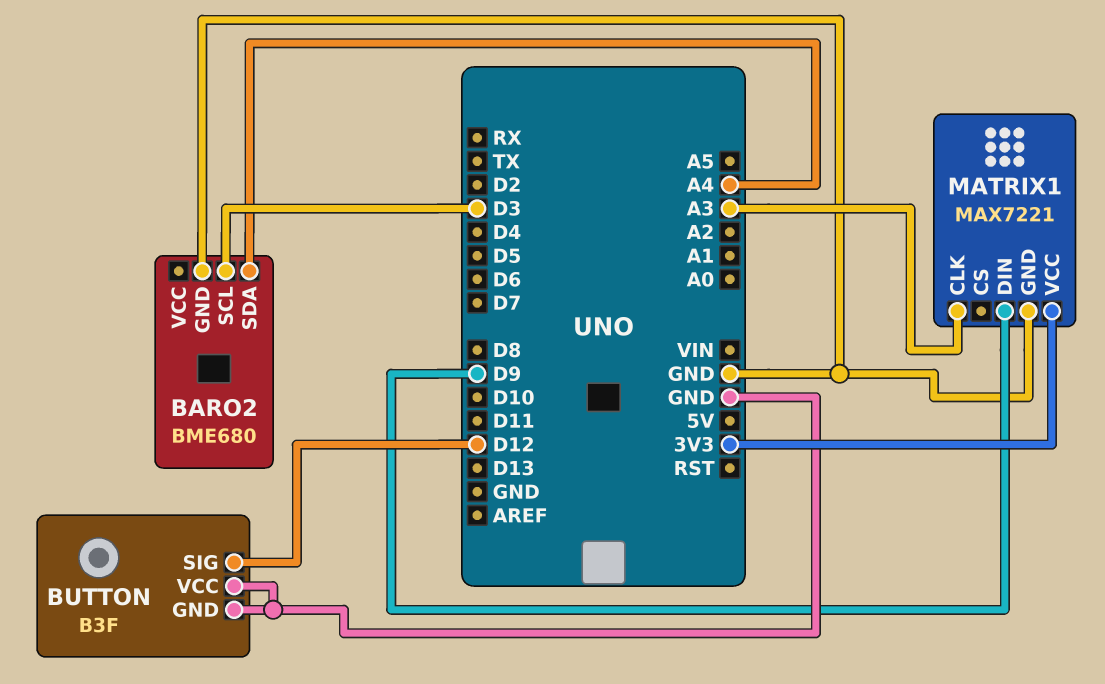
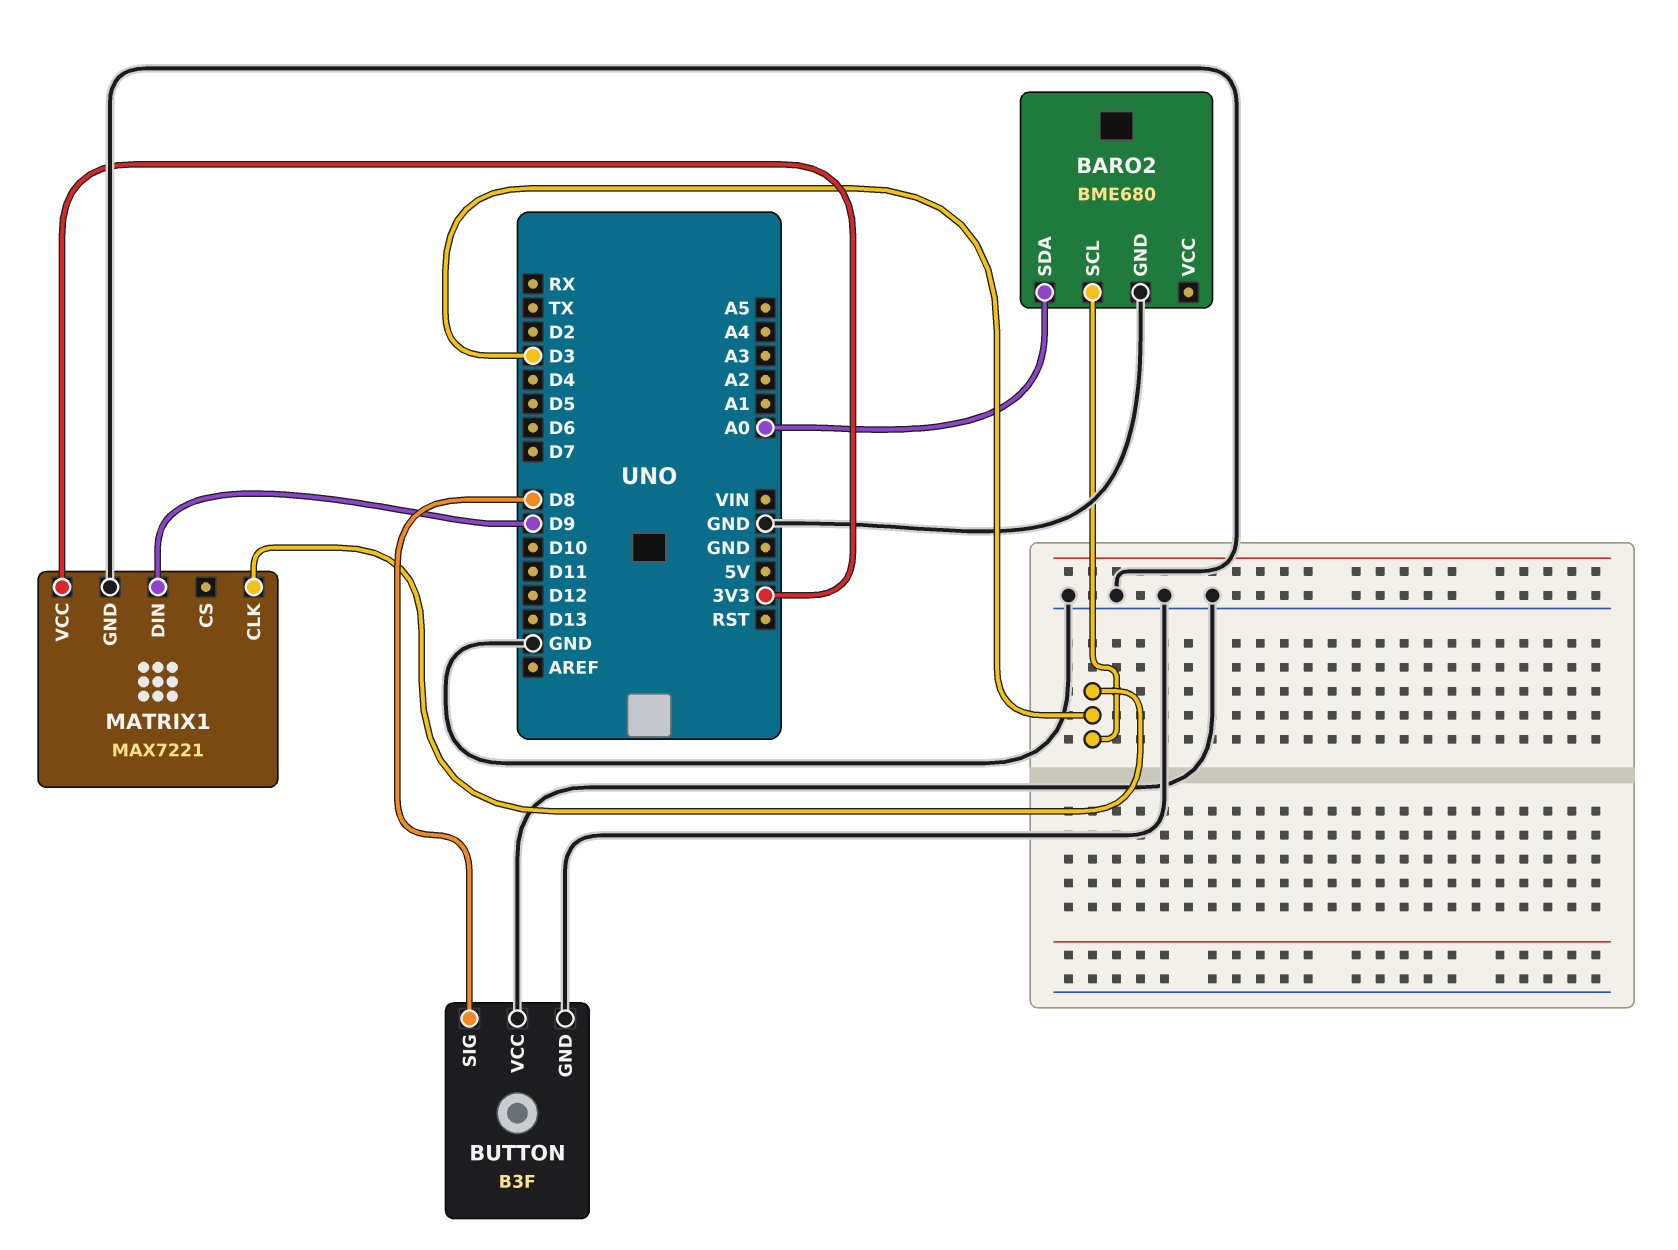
BARO2 pin SDA: A4 -> A0
BUTTON pin SIG: D12 -> D8
MATRIX1 pin CLK: A3 -> D3

